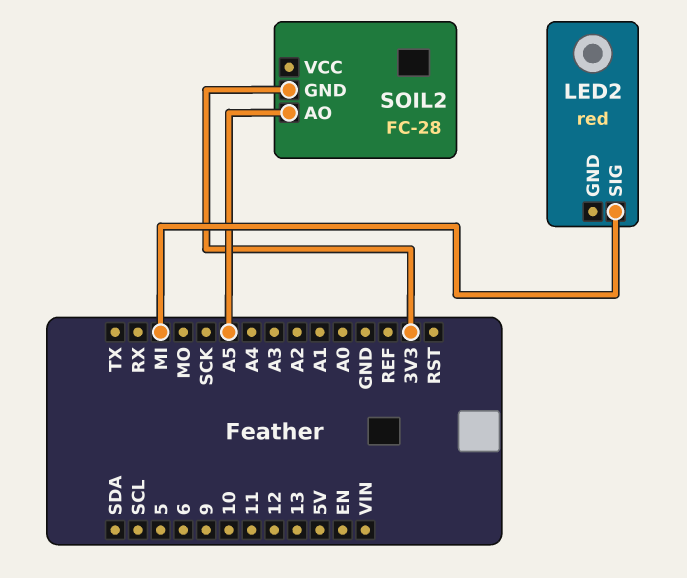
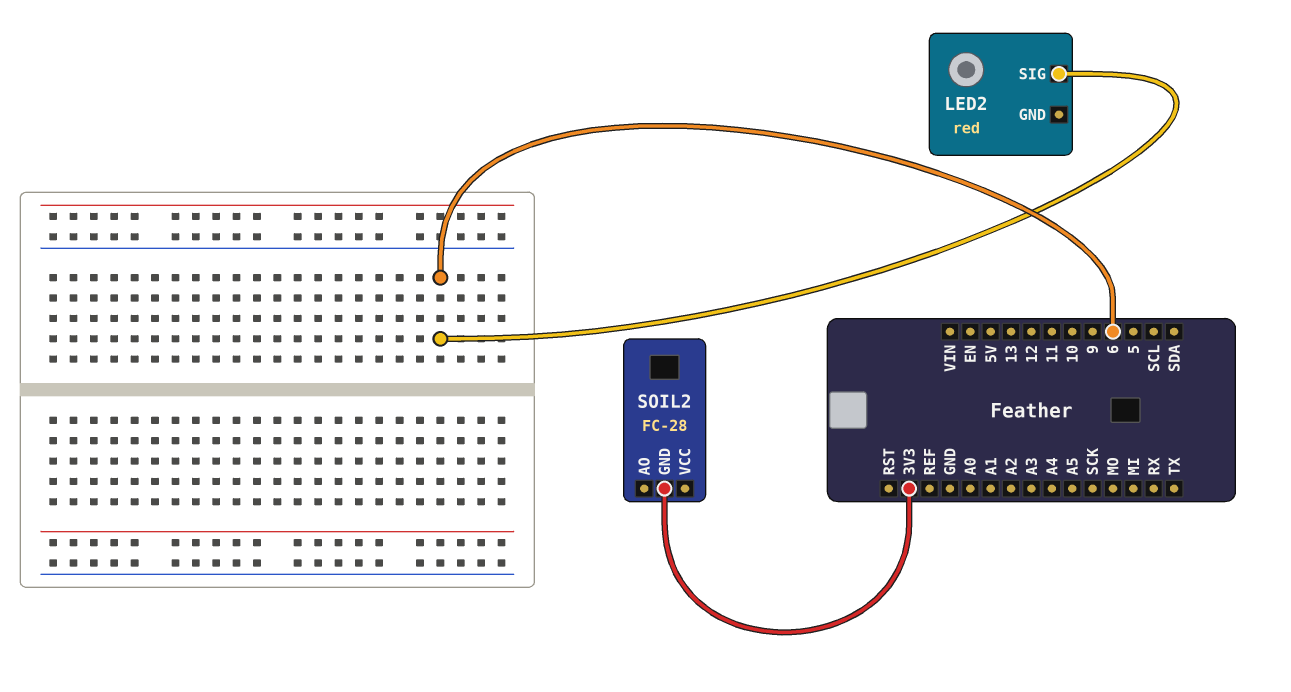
LED2 pin SIG: MI -> 6
SOIL2 pin AO: A5 -> none

